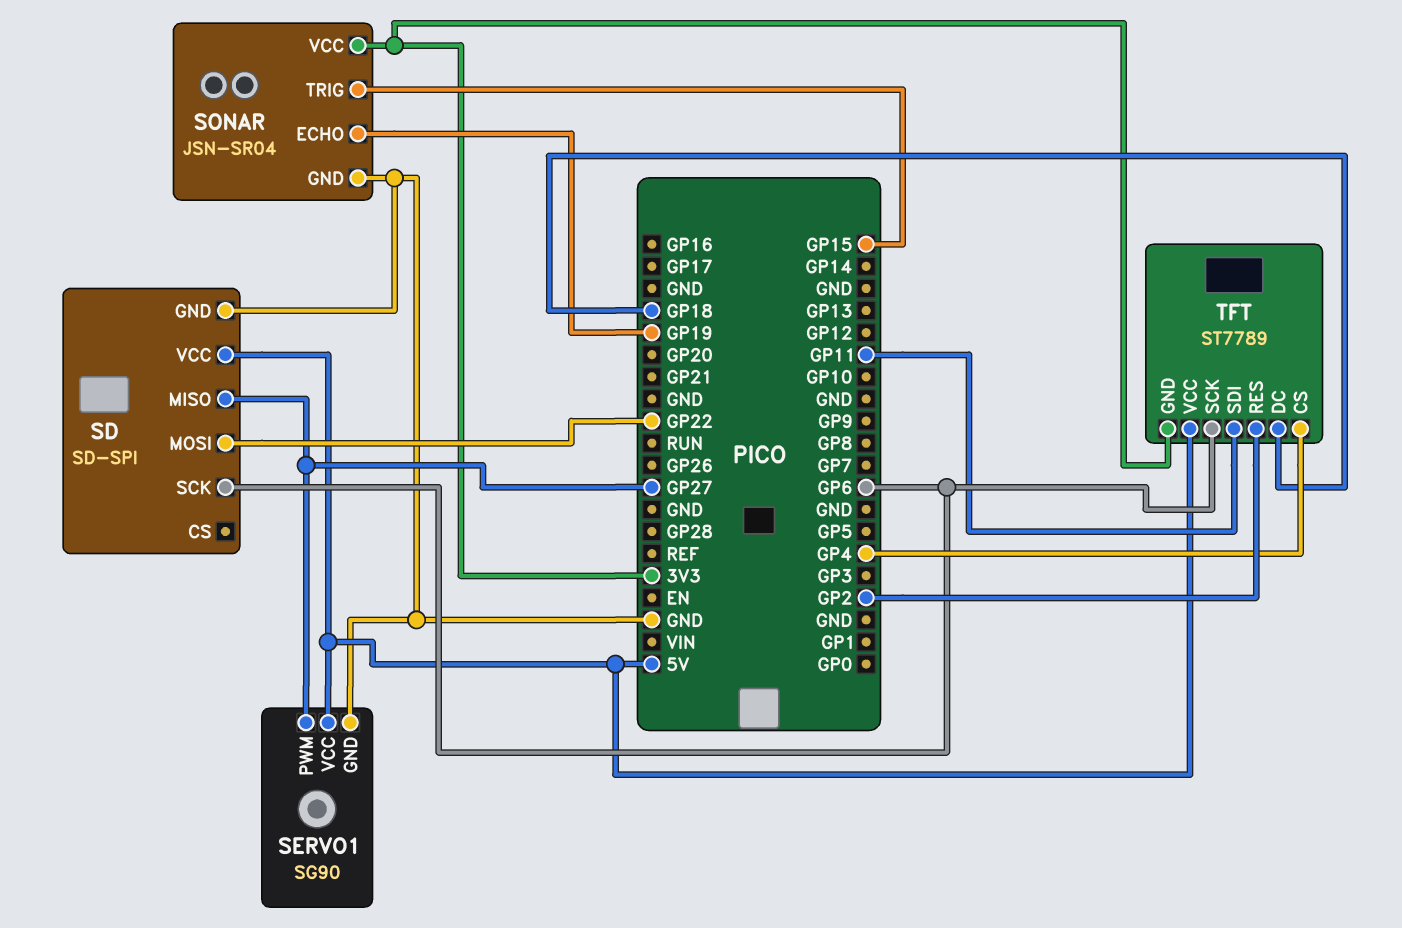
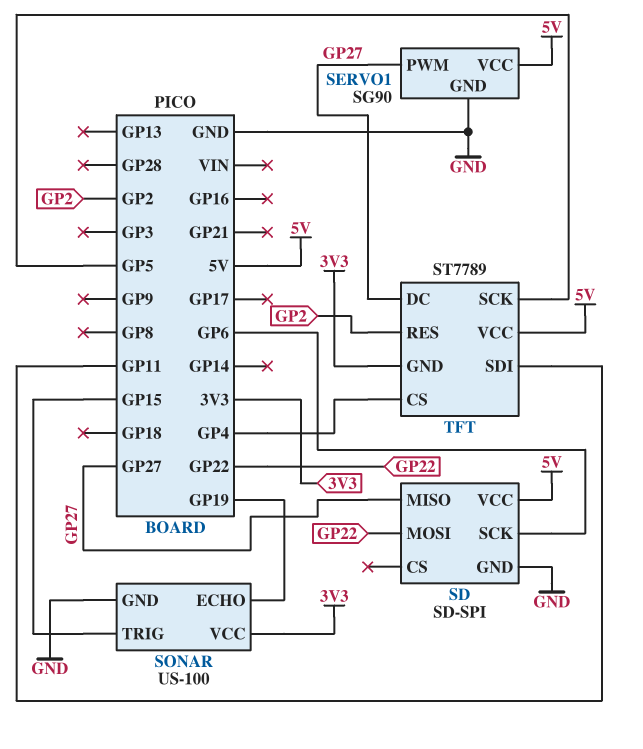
SONAR: JSN-SR04 -> US-100
TFT pin DC: GP18 -> GP27
TFT pin SCK: GP6 -> GP5

